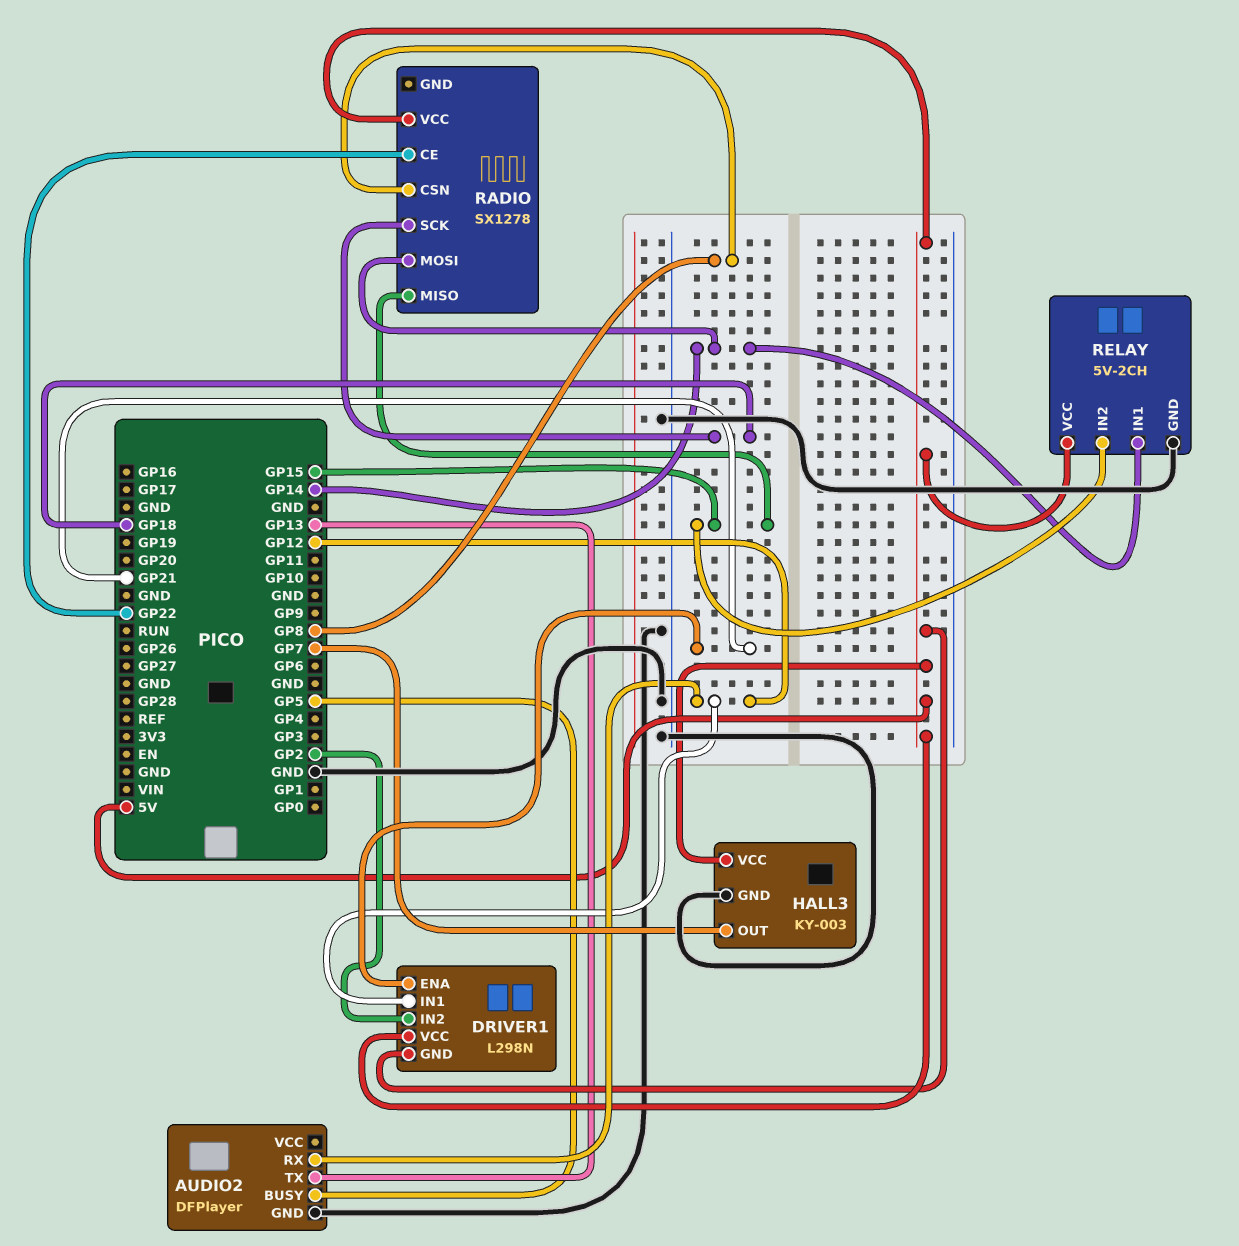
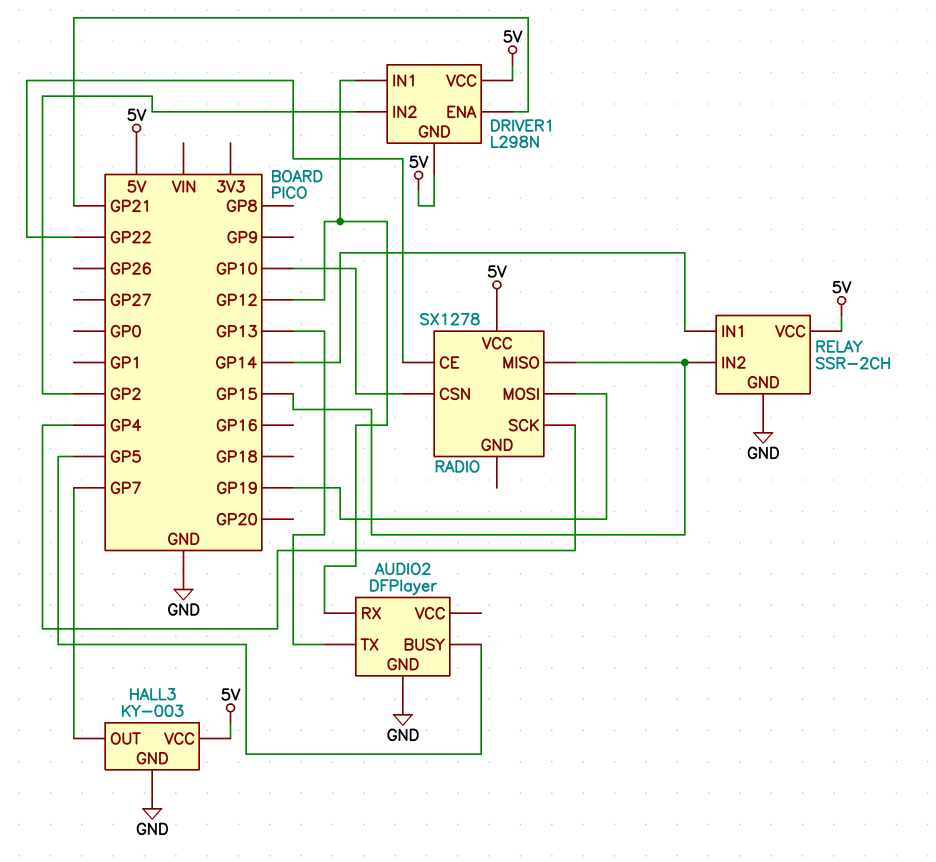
RADIO pin CSN: GP8 -> GP10
RADIO pin MOSI: GP14 -> GP19
RADIO pin SCK: GP18 -> GP4
RELAY: 5V-2CH -> SSR-2CH

